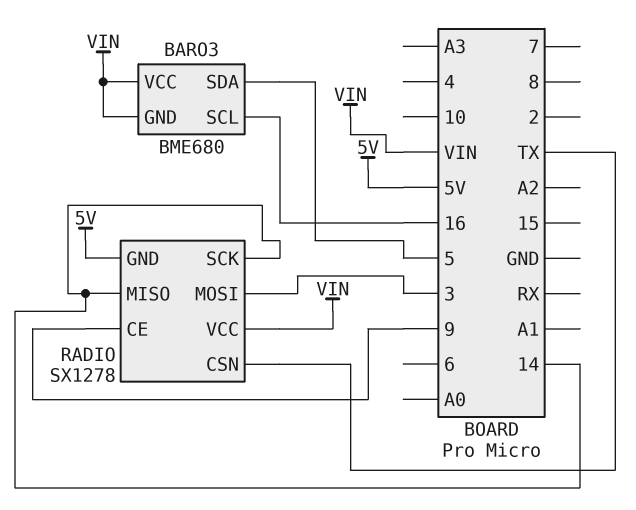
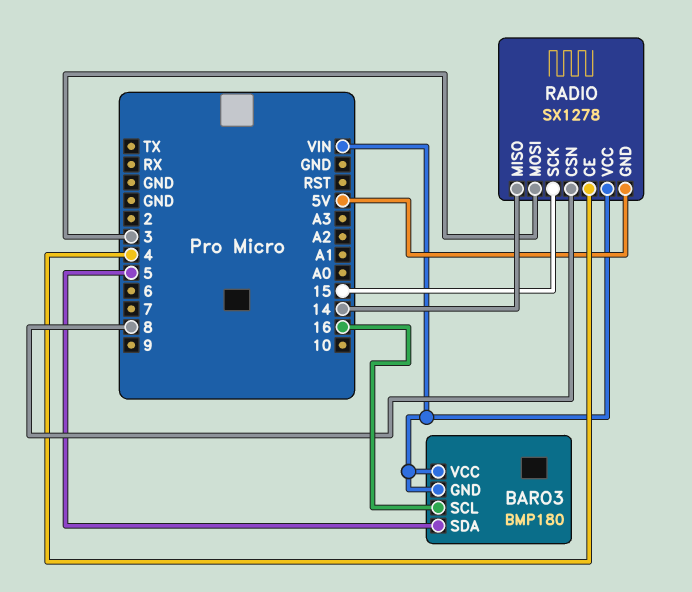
BARO3: BME680 -> BMP180
RADIO pin CE: 9 -> 4
RADIO pin CSN: TX -> 8
RADIO pin SCK: 14 -> 15

